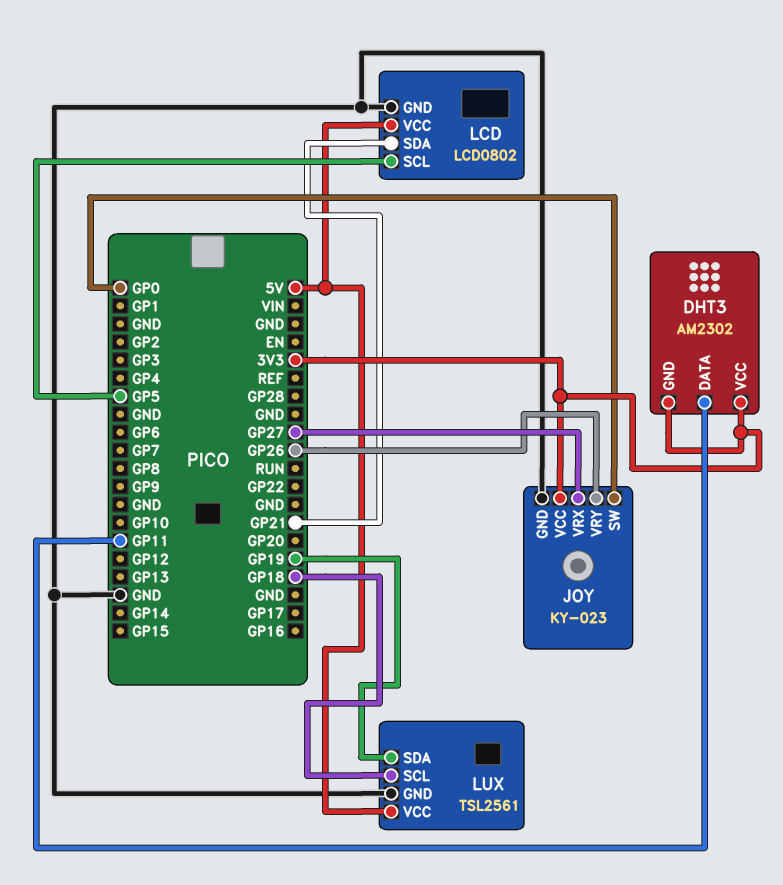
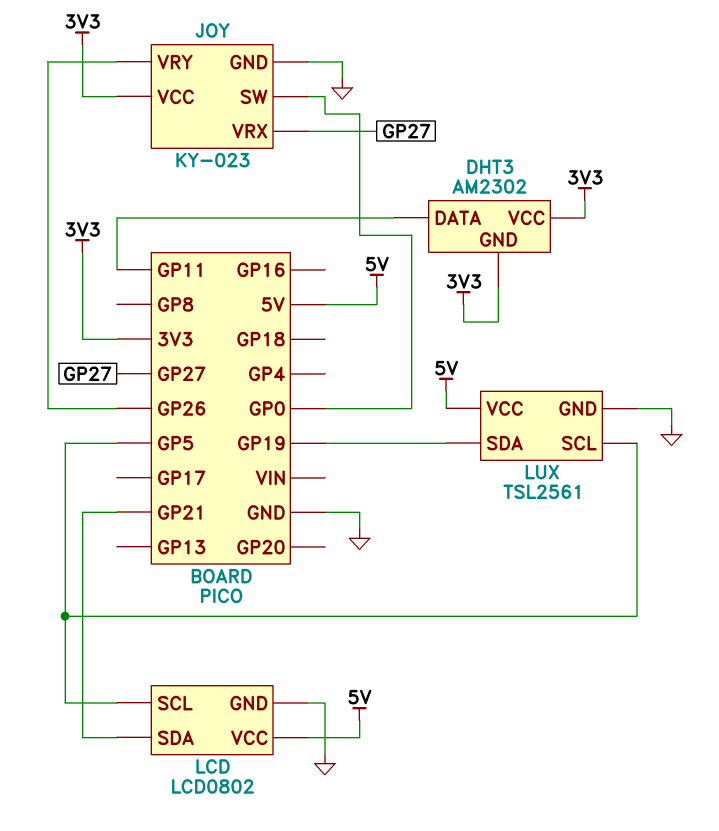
LUX pin SCL: GP18 -> GP5

